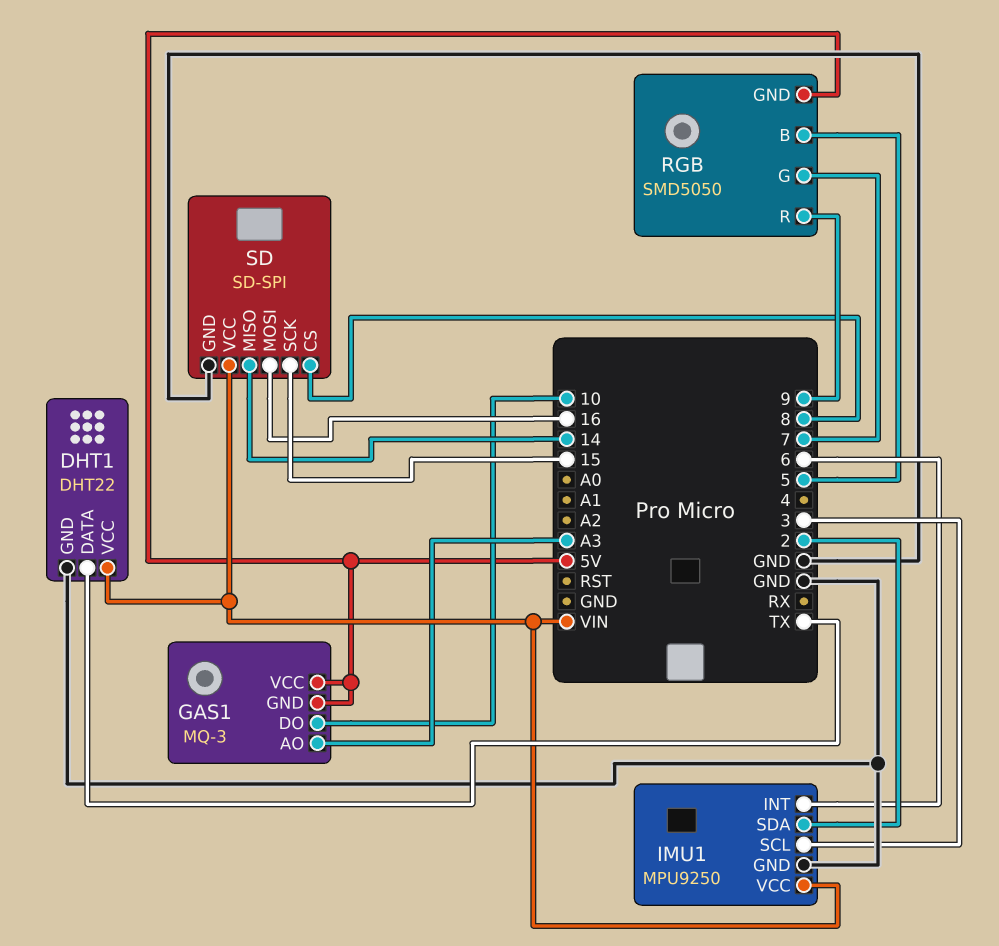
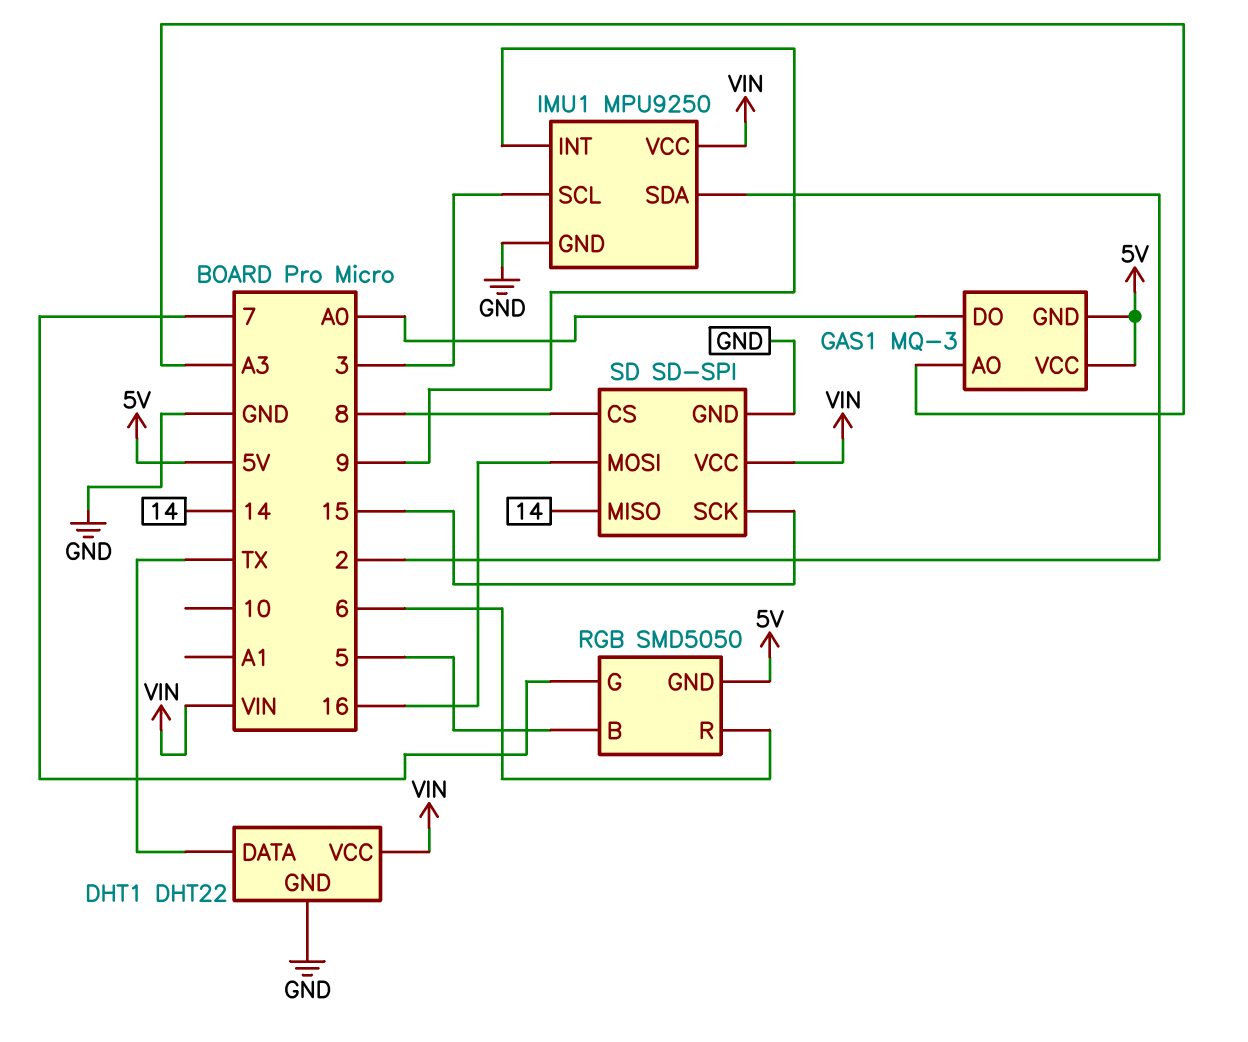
GAS1 pin DO: 10 -> A0
IMU1 pin INT: 6 -> 9
RGB pin R: 9 -> 6

